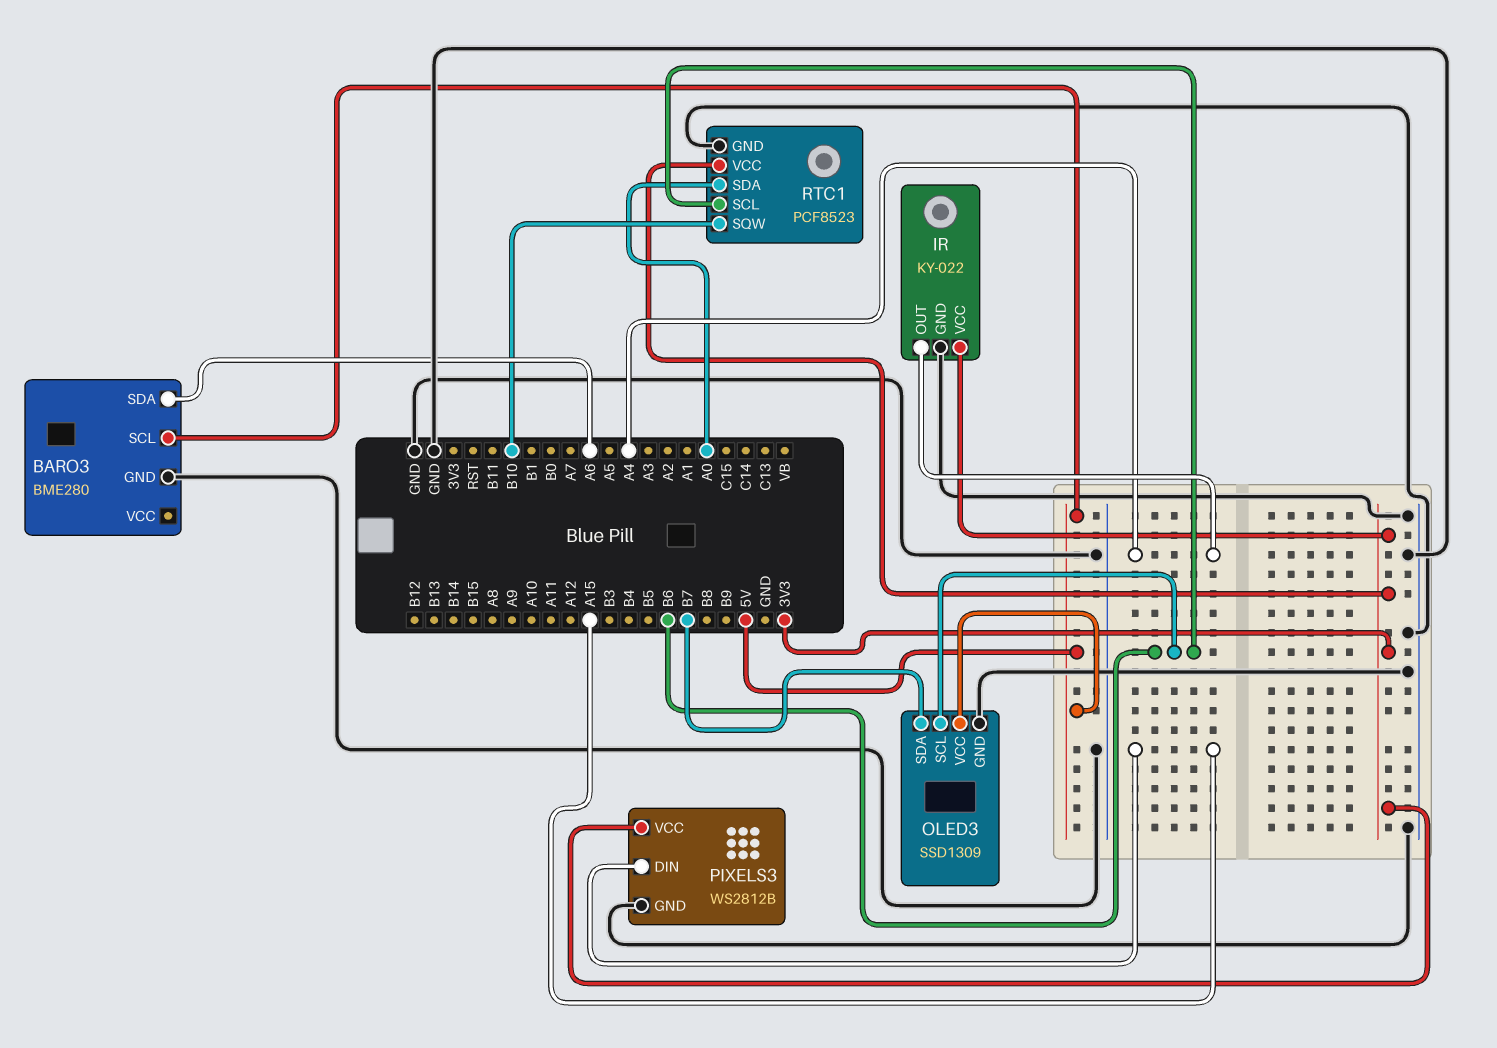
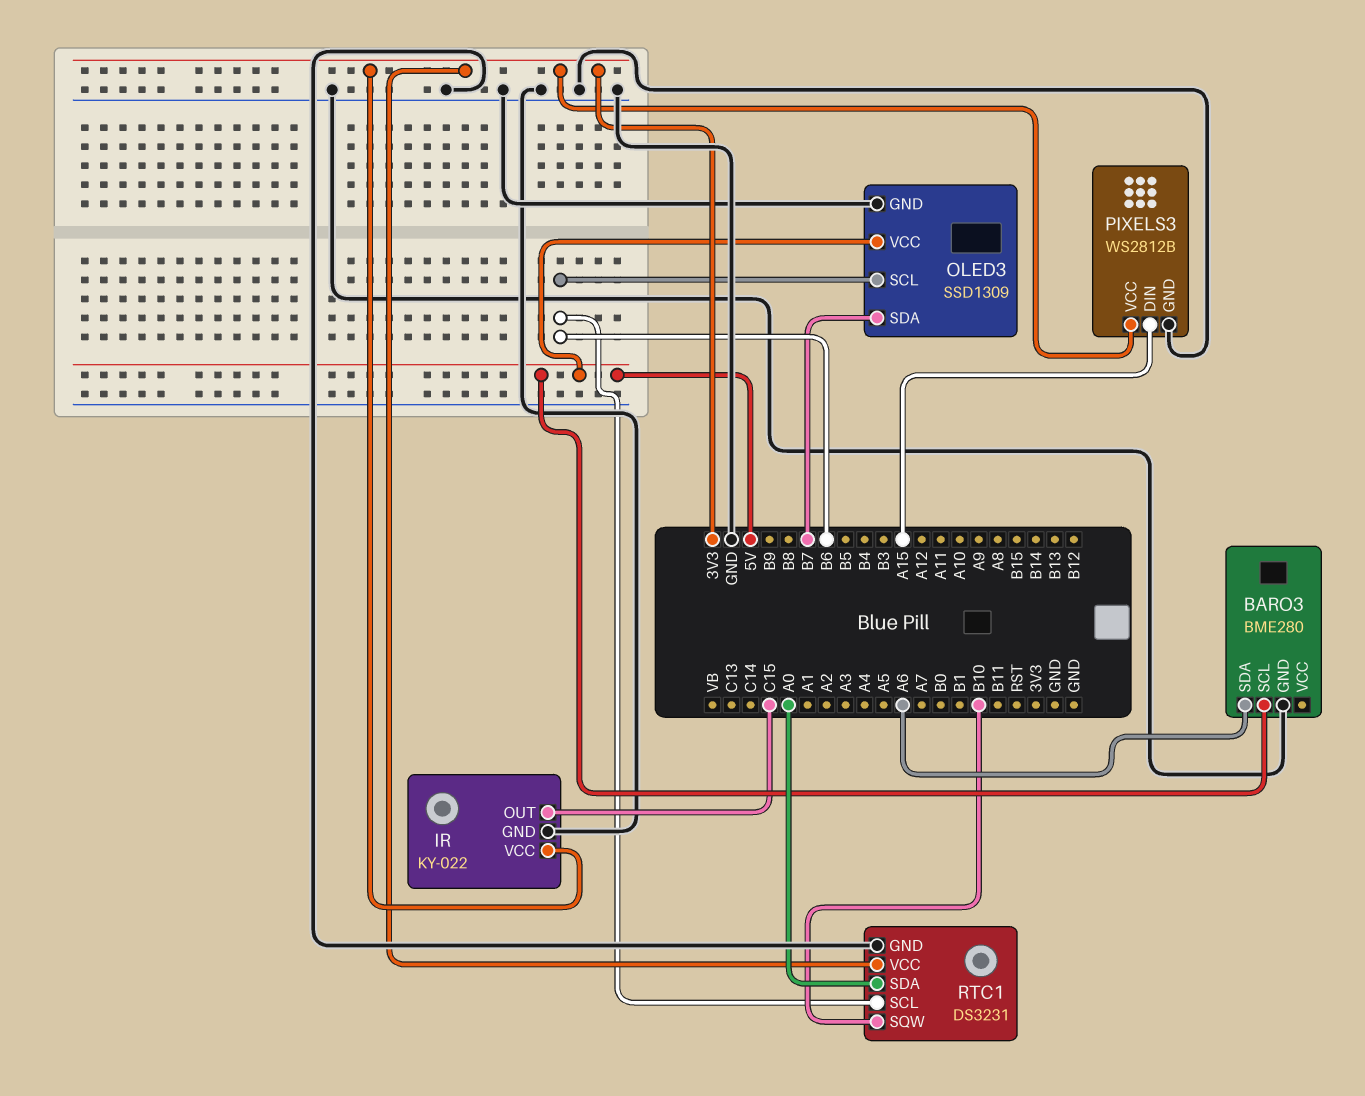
IR pin OUT: A4 -> C15
RTC1: PCF8523 -> DS3231

